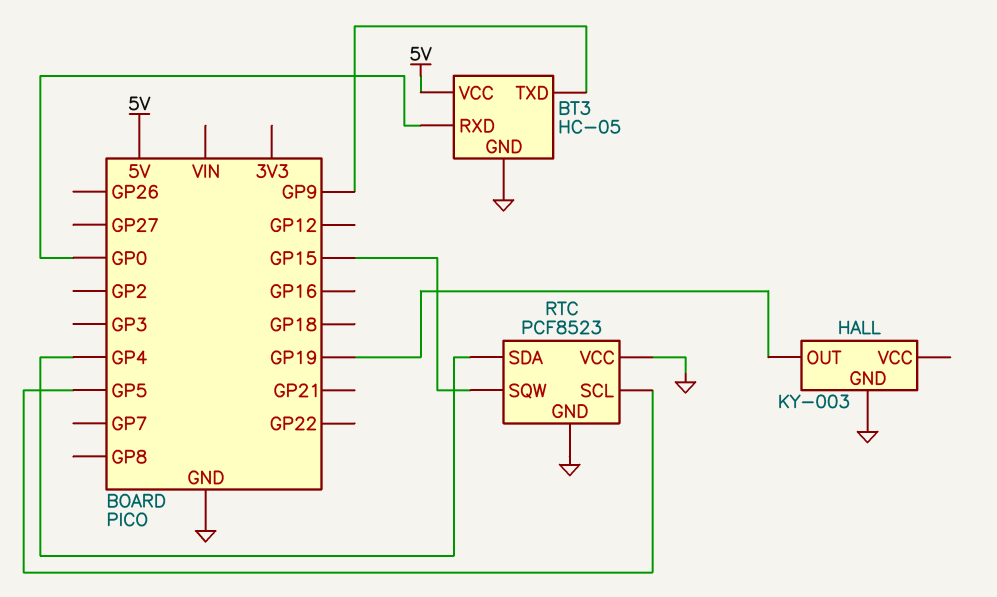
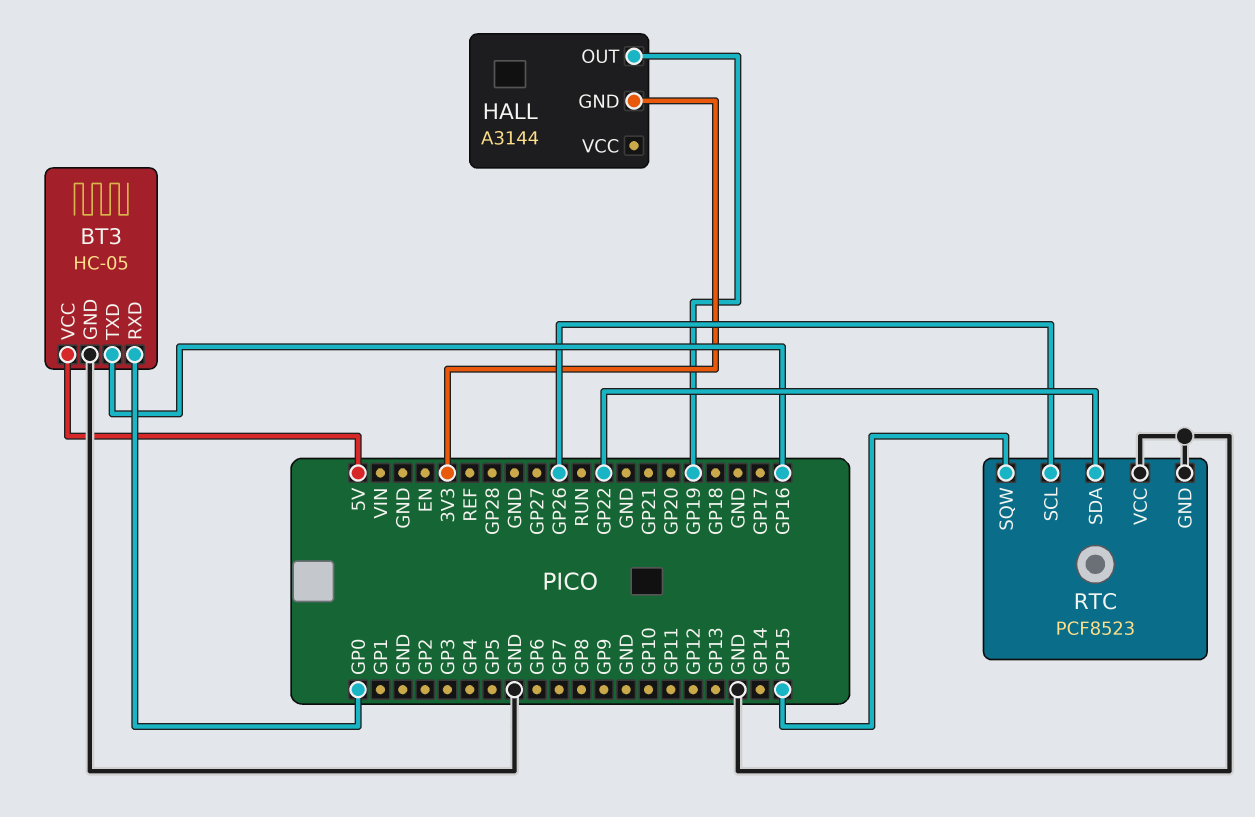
BT3 pin TXD: GP9 -> GP16
HALL: KY-003 -> A3144
HALL pin GND: GND -> 3V3
RTC pin SCL: GP5 -> GP26
RTC pin SDA: GP4 -> GP22

